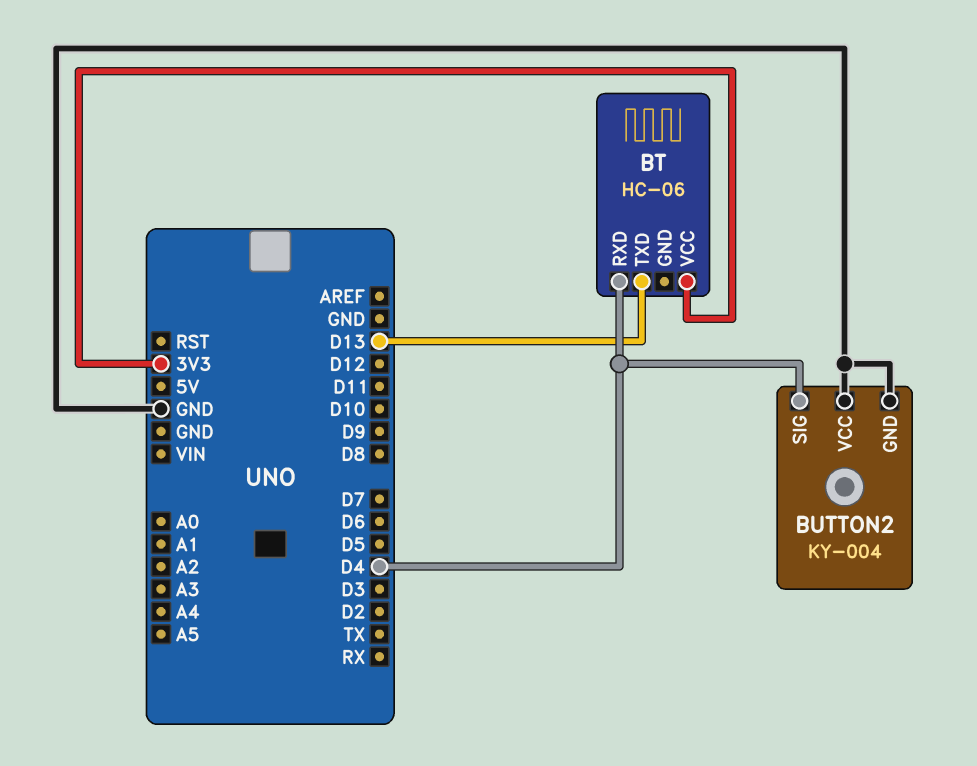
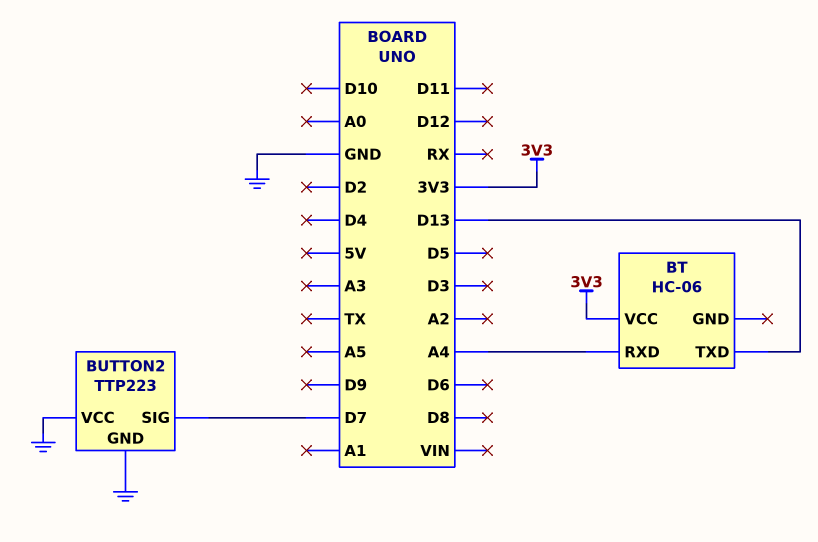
BT pin RXD: D4 -> A4
BUTTON2: KY-004 -> TTP223
BUTTON2 pin SIG: D4 -> D7

